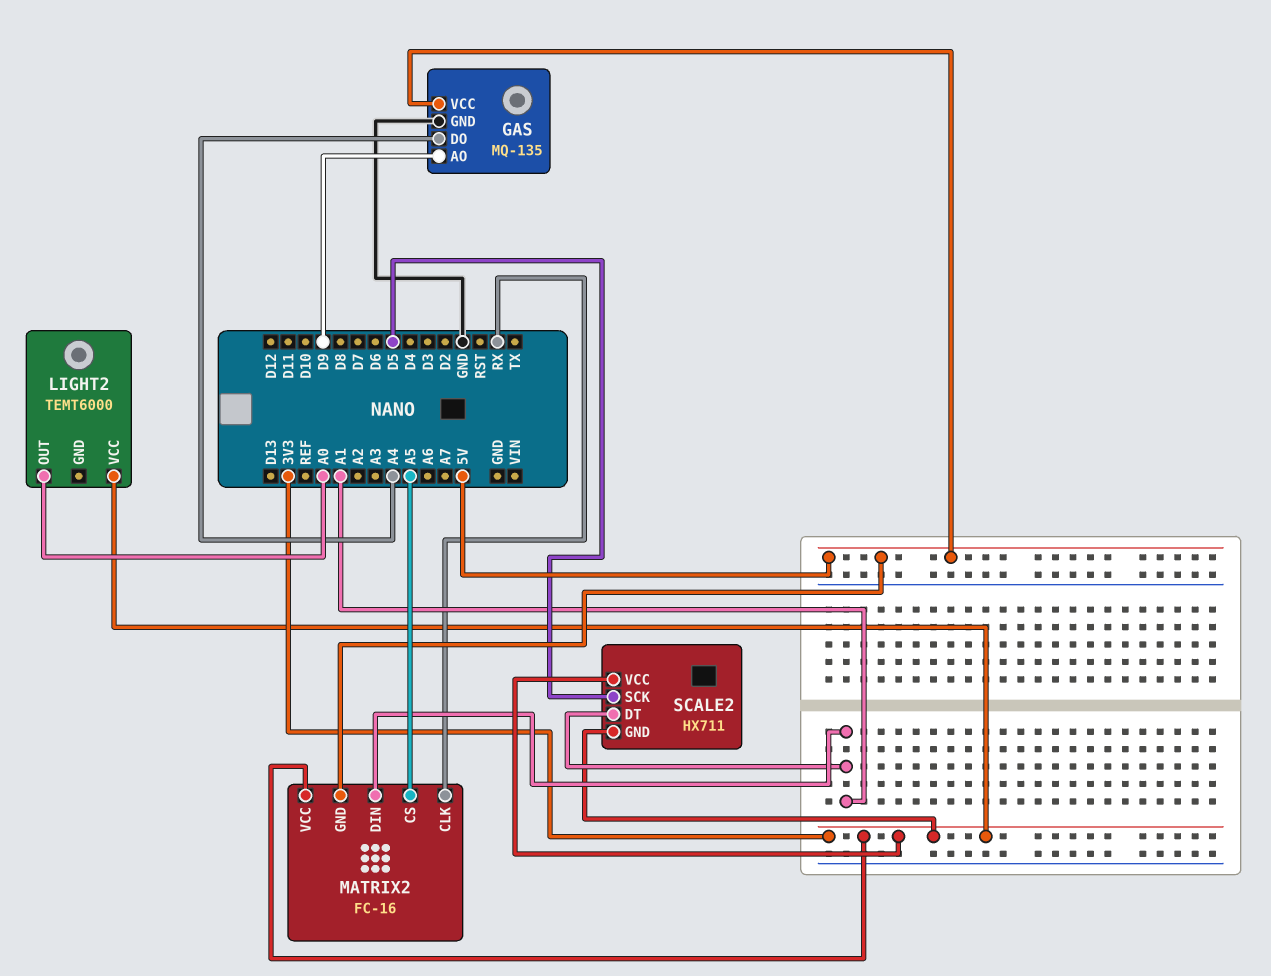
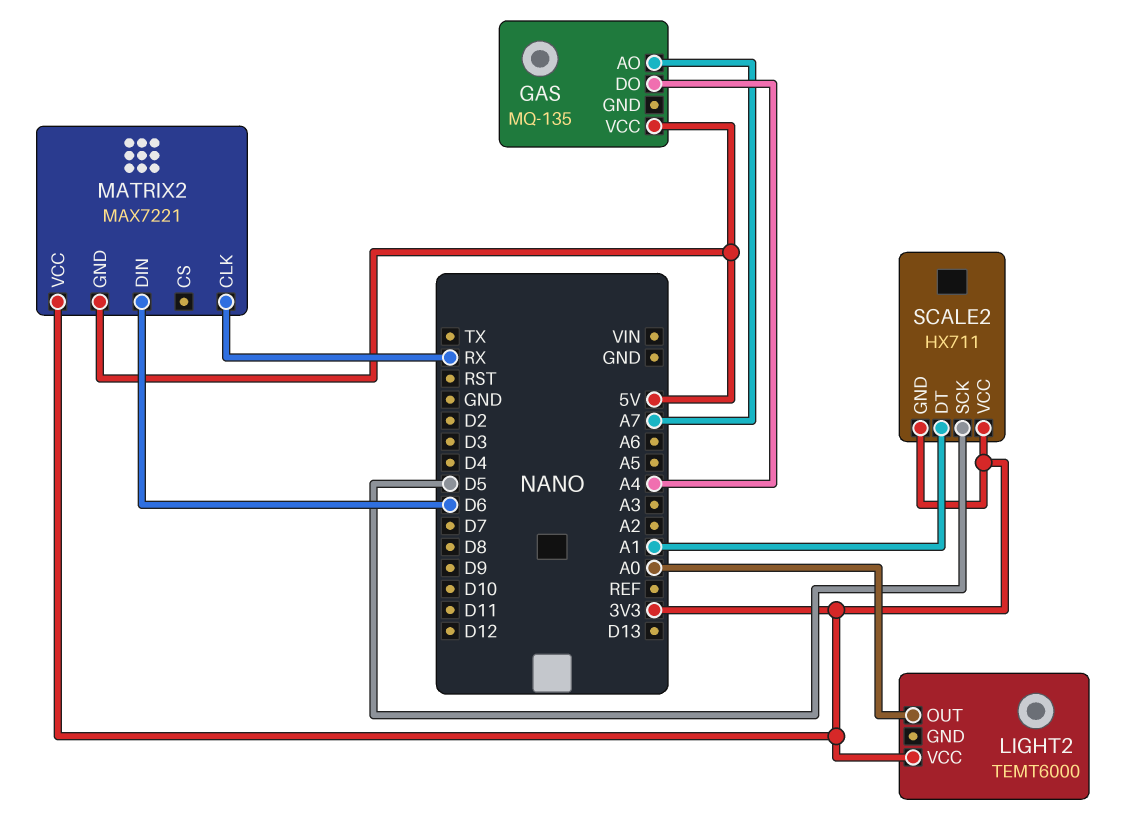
GAS pin AO: D9 -> A7
GAS pin GND: GND -> none
MATRIX2: FC-16 -> MAX7221
MATRIX2 pin CS: A5 -> none
MATRIX2 pin DIN: A1 -> D6

